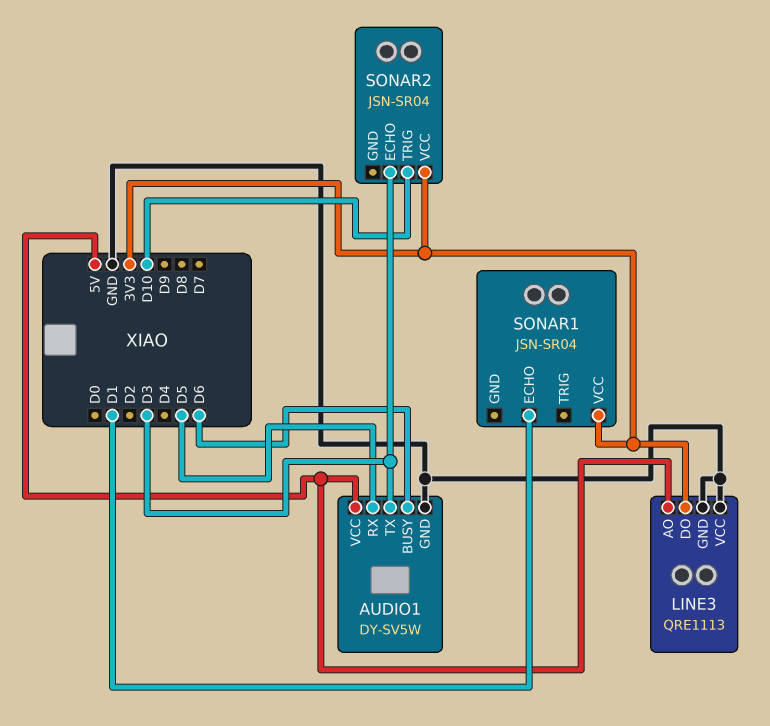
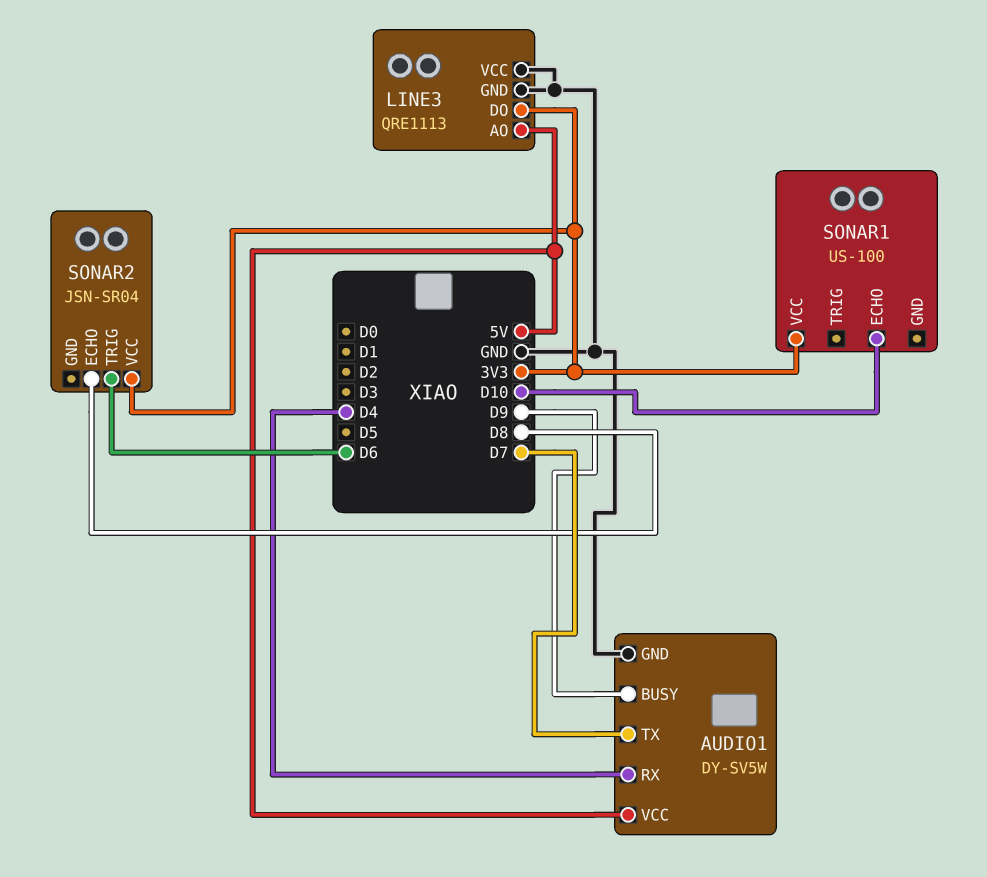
AUDIO1 pin BUSY: D6 -> D9
AUDIO1 pin RX: D5 -> D4
AUDIO1 pin TX: D3 -> D7
SONAR1: JSN-SR04 -> US-100
SONAR1 pin ECHO: D1 -> D10
SONAR2 pin ECHO: D3 -> D8
SONAR2 pin TRIG: D10 -> D6

